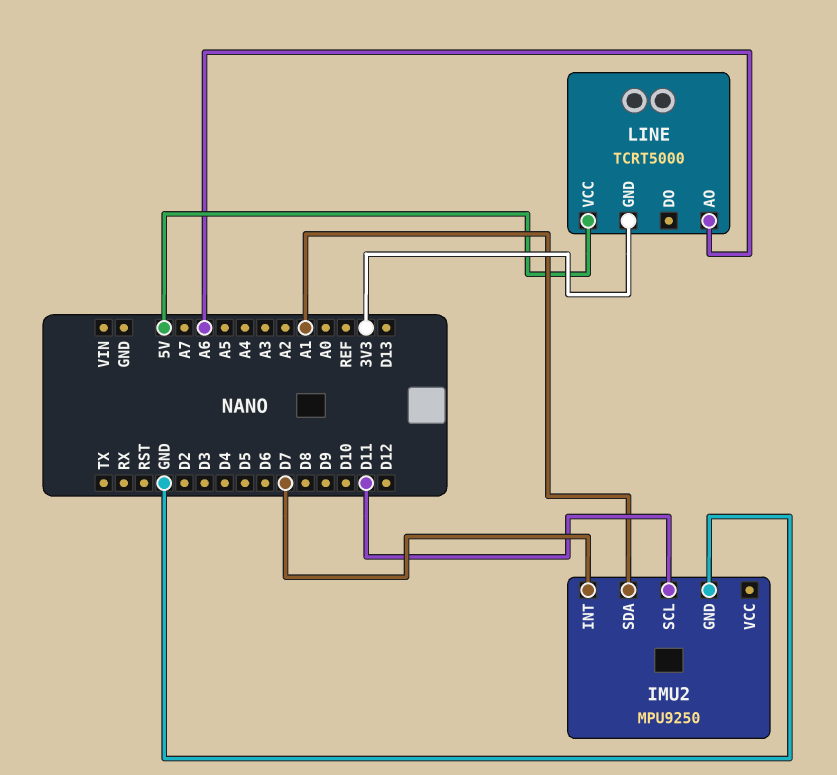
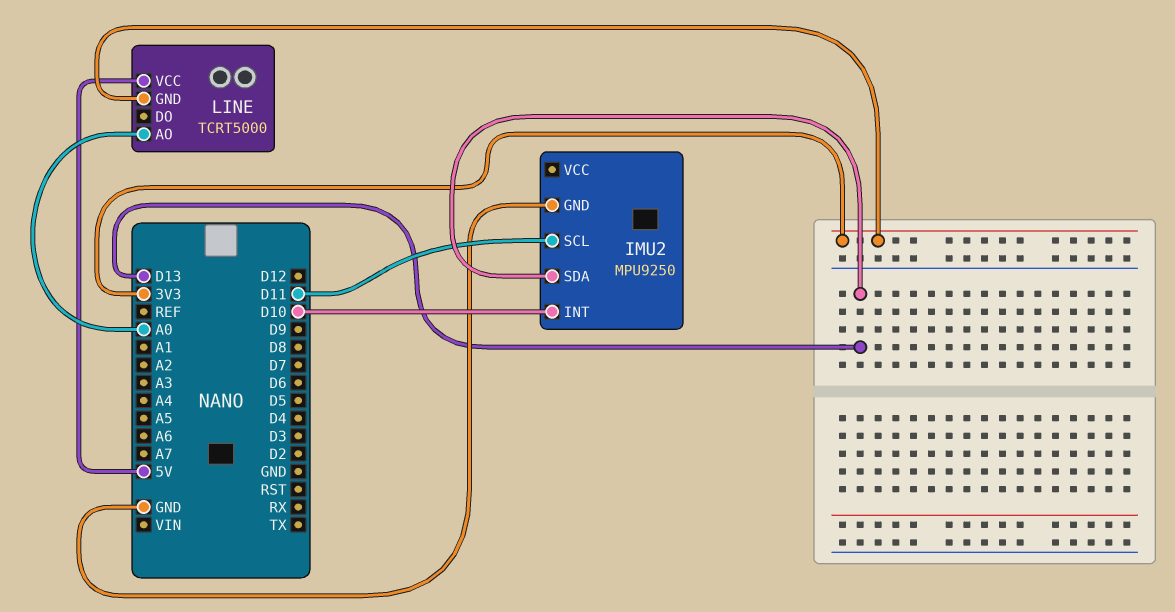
IMU2 pin INT: D7 -> D10
IMU2 pin SDA: A1 -> D13
LINE pin AO: A6 -> A0

